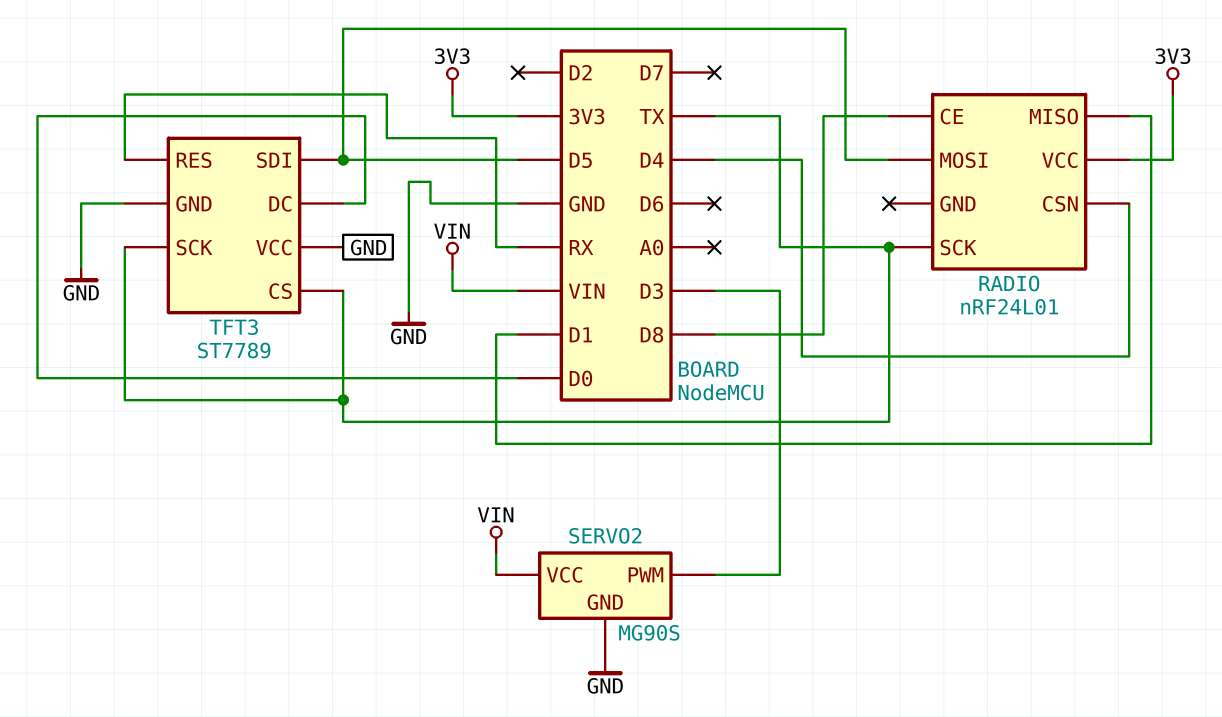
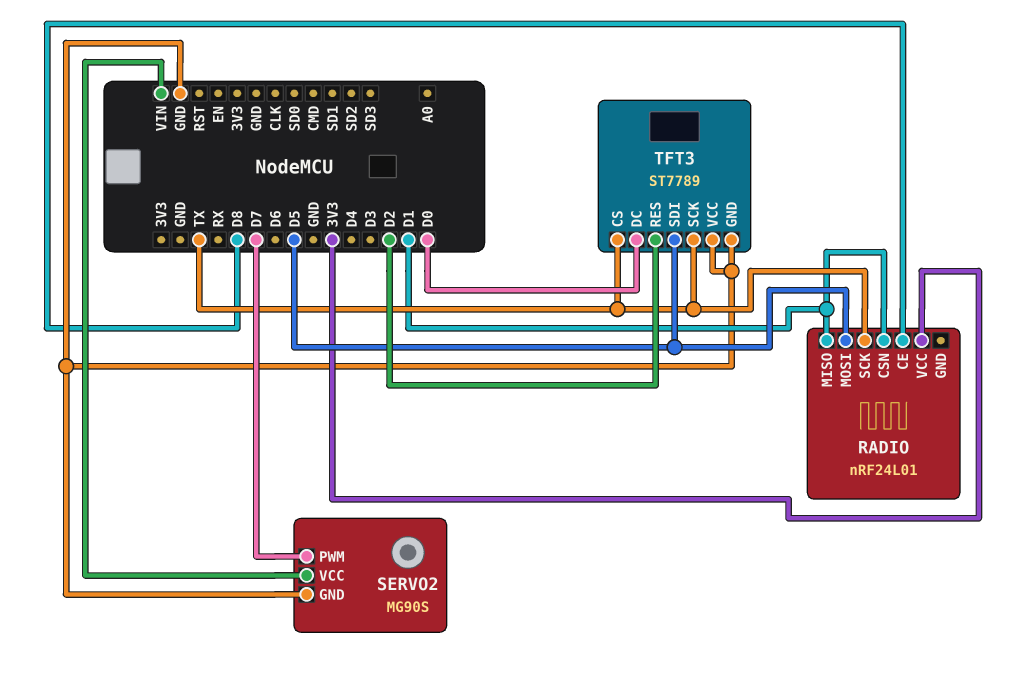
RADIO pin CSN: D4 -> D1
SERVO2 pin PWM: D3 -> D7
TFT3 pin RES: RX -> D2

